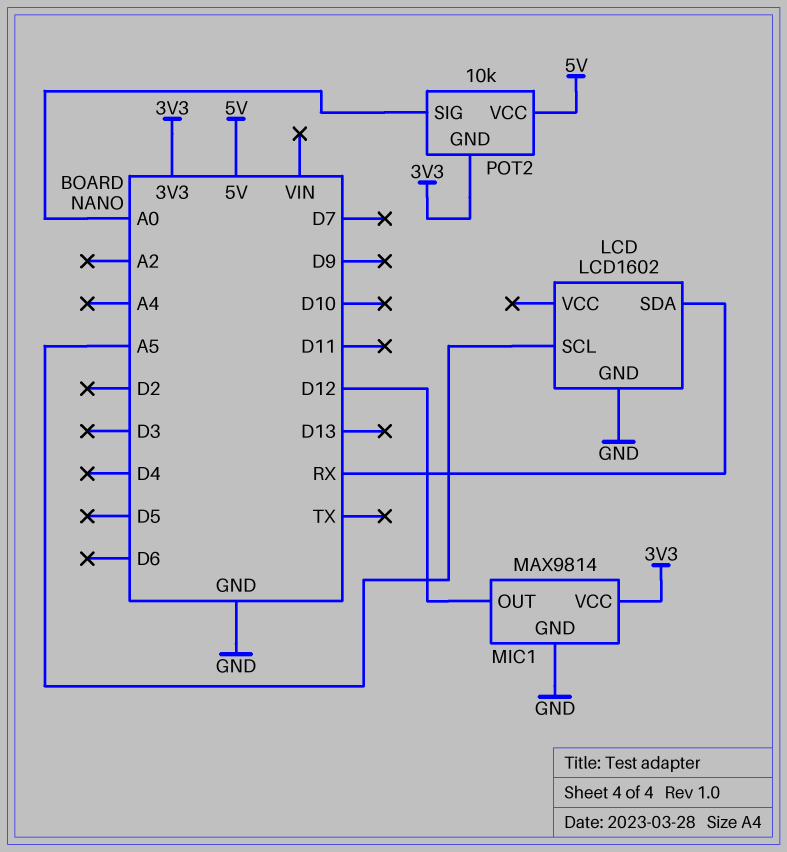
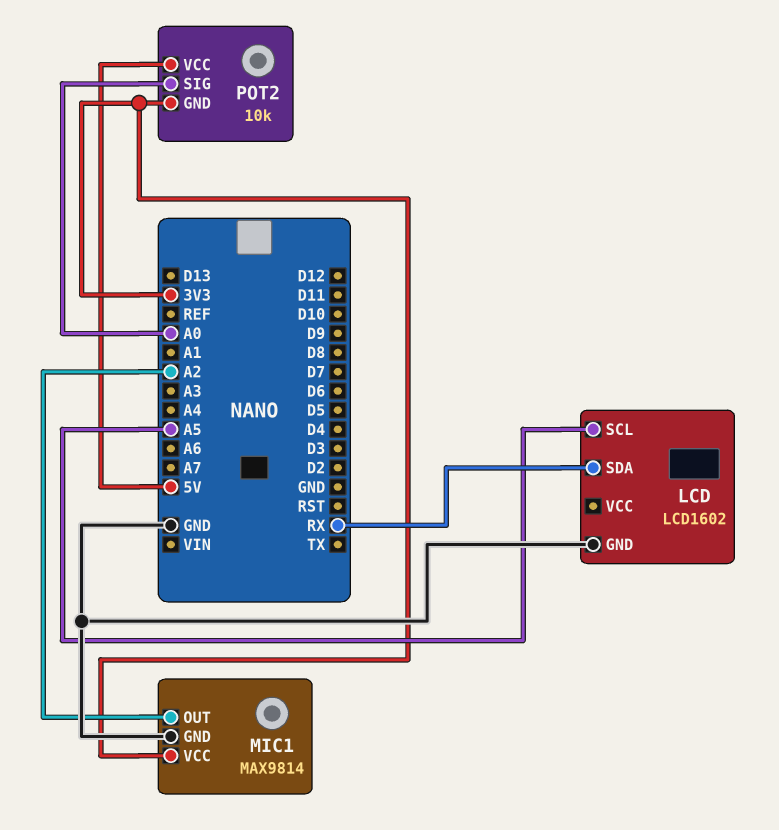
MIC1 pin OUT: D12 -> A2

